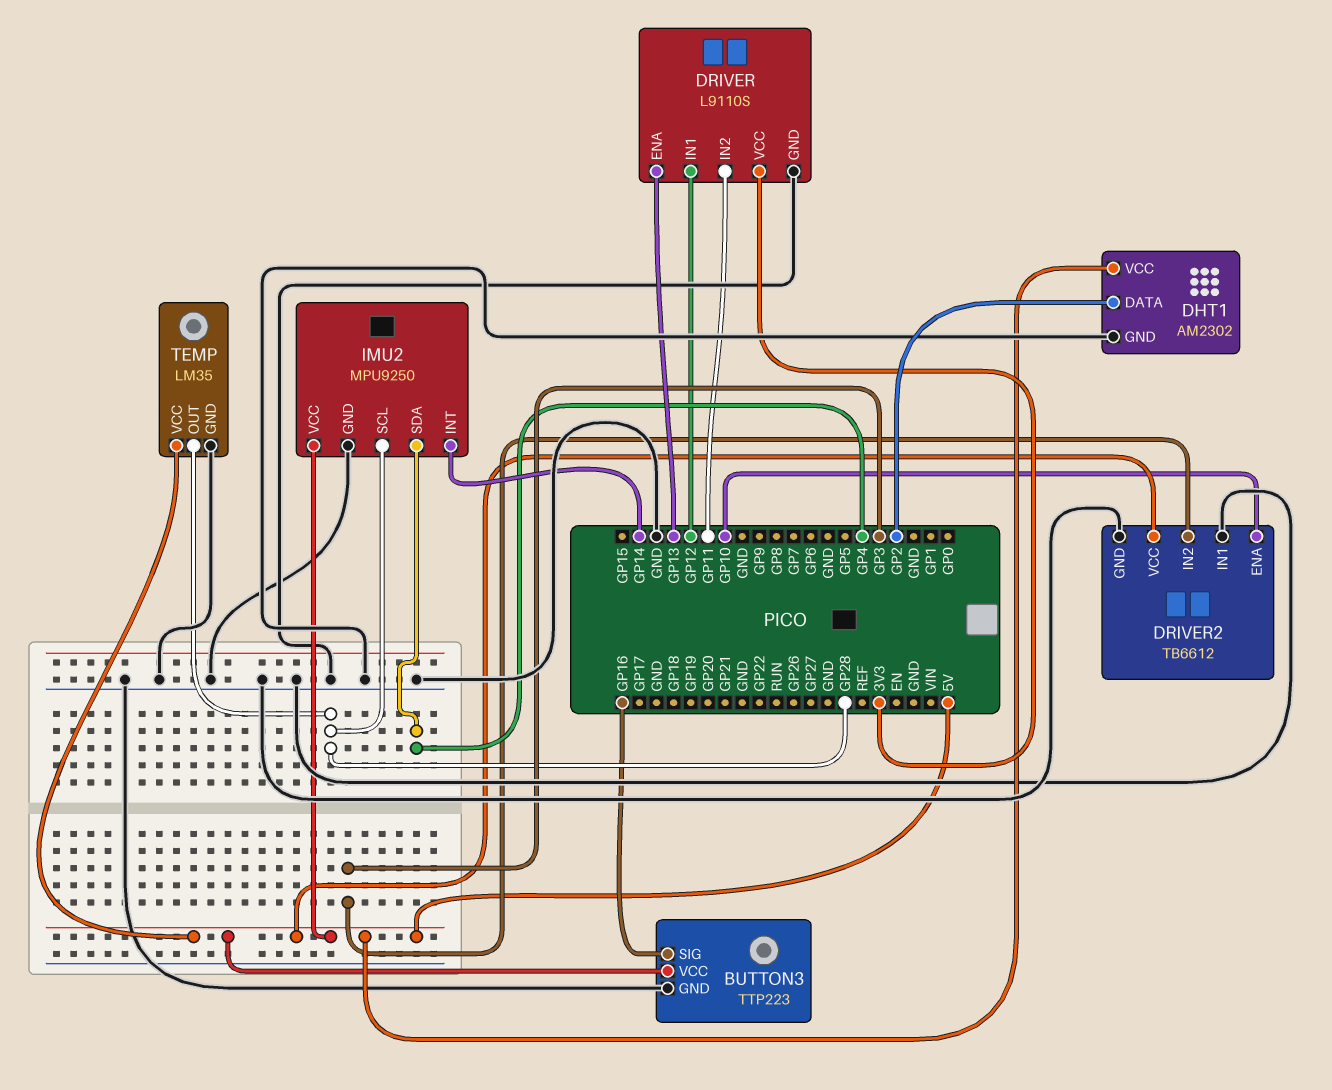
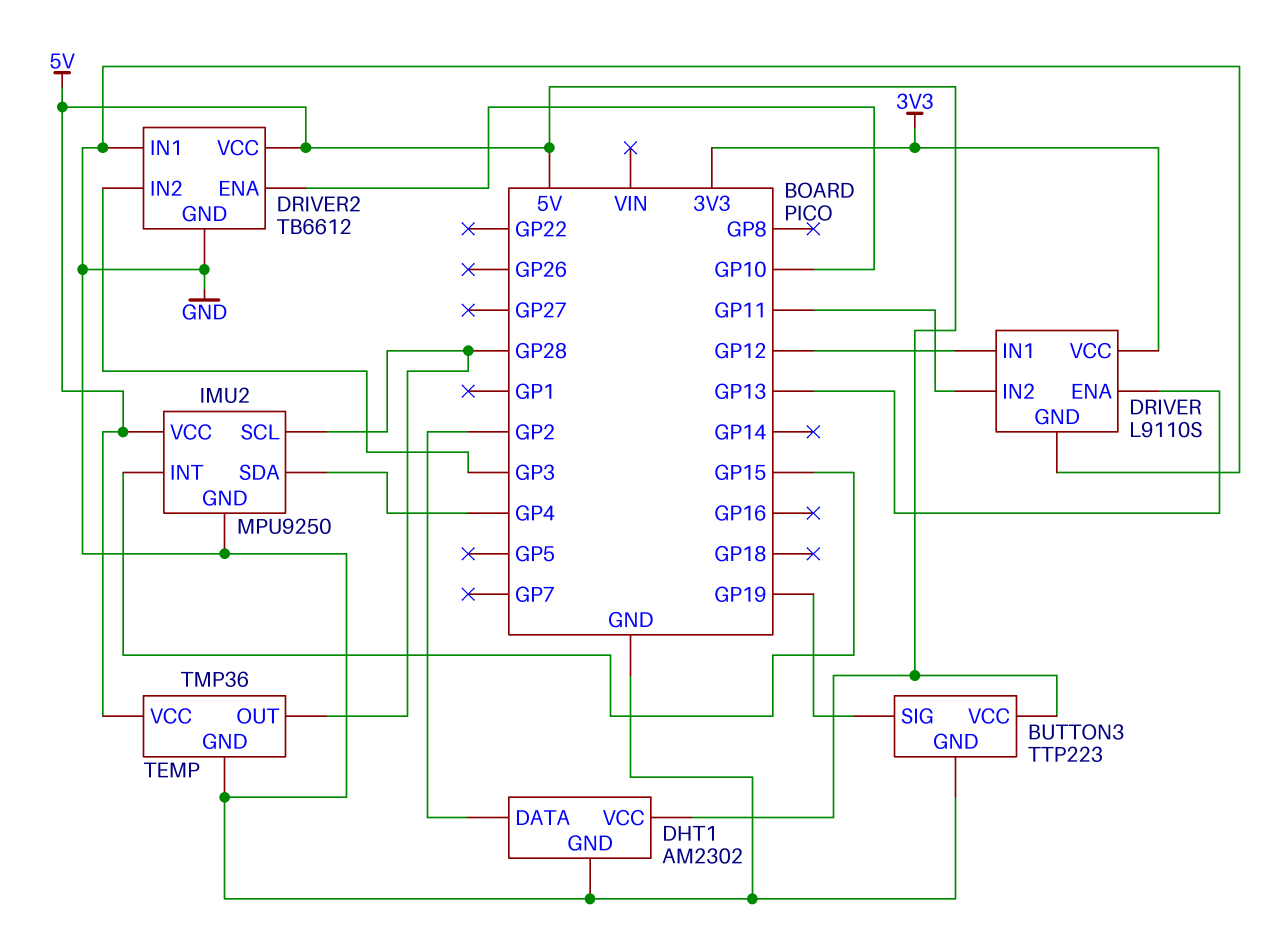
BUTTON3 pin SIG: GP16 -> GP19
IMU2 pin INT: GP14 -> GP15
TEMP: LM35 -> TMP36

